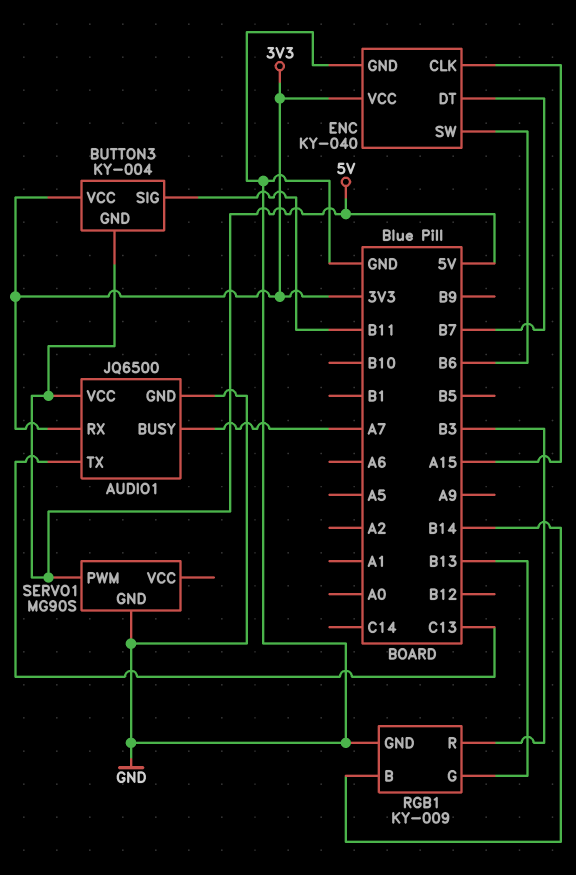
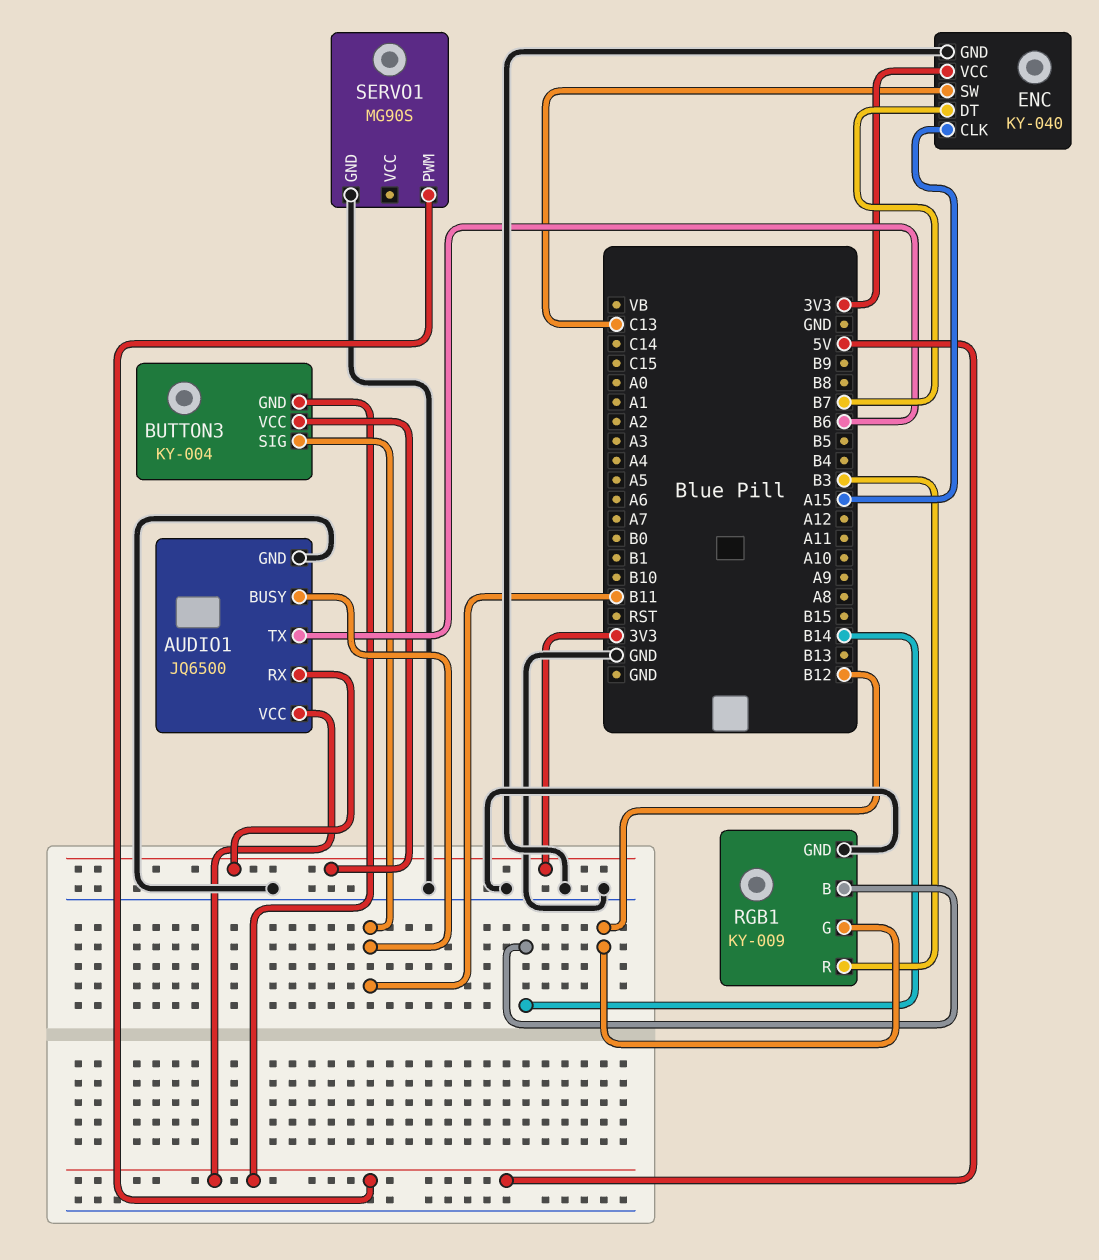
AUDIO1 pin BUSY: A7 -> B11
AUDIO1 pin TX: C13 -> B6
ENC pin SW: B6 -> C13
RGB1 pin G: B13 -> B12

